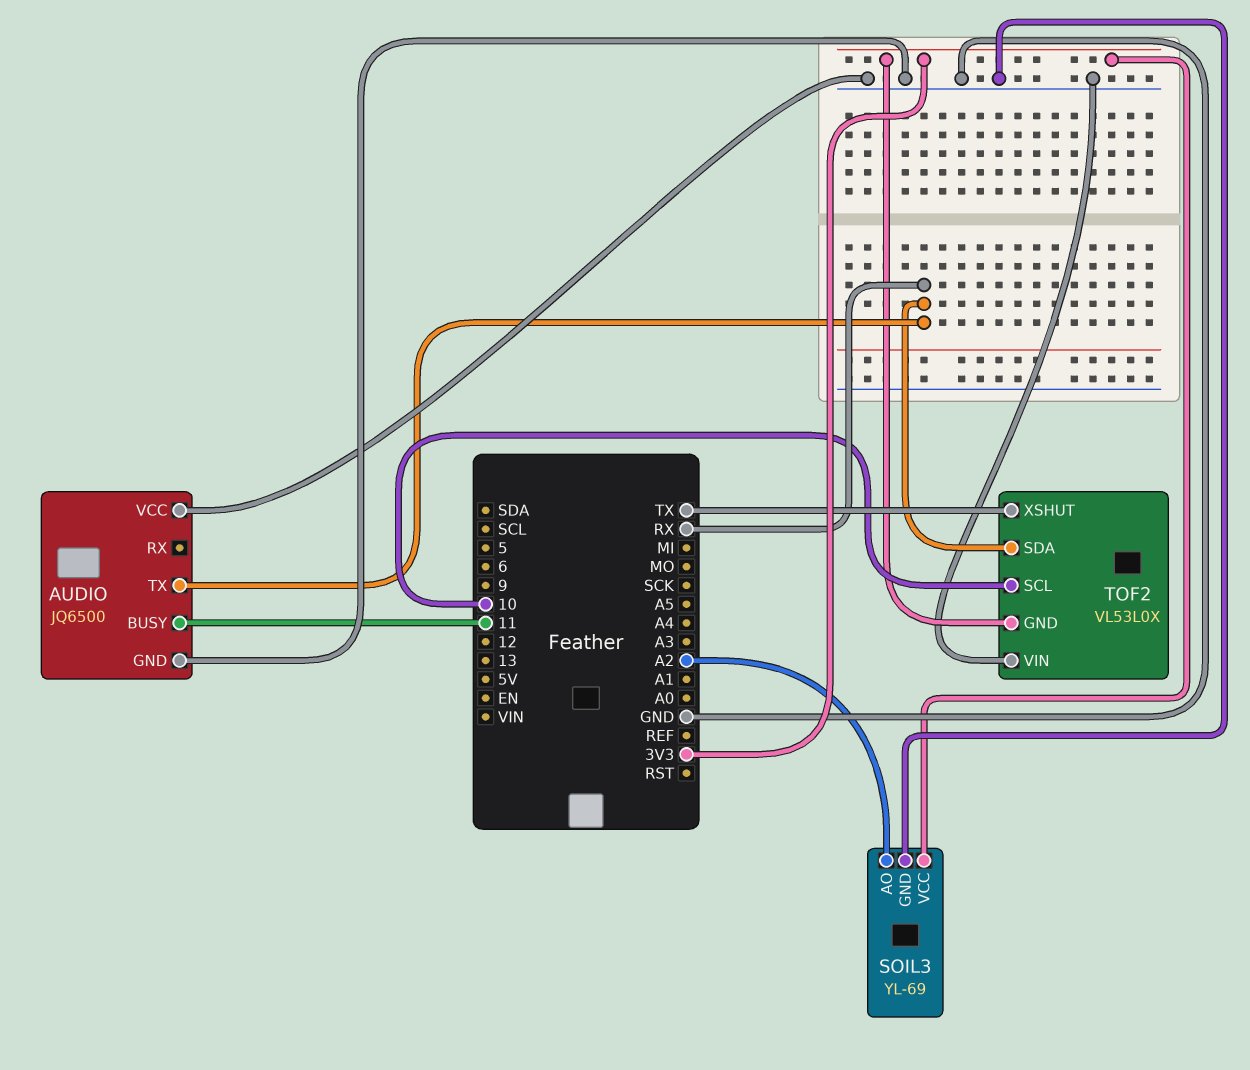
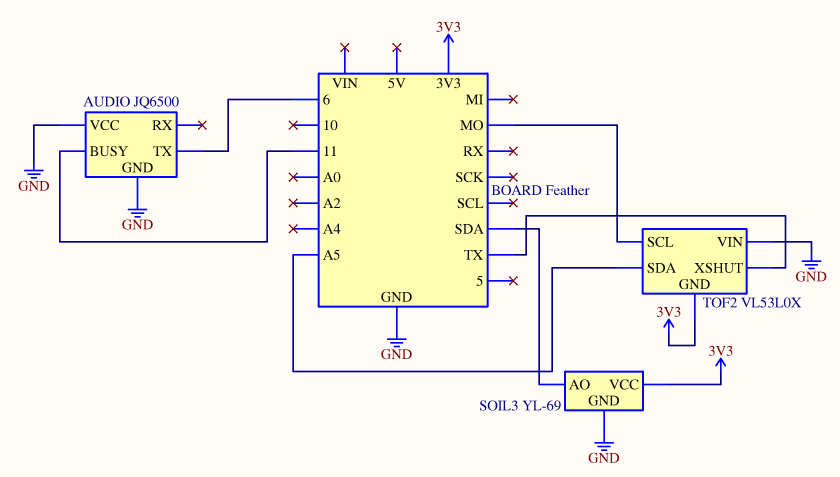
AUDIO pin TX: RX -> 6
SOIL3 pin AO: A2 -> SDA
TOF2 pin SCL: 10 -> MO
TOF2 pin SDA: RX -> A5

